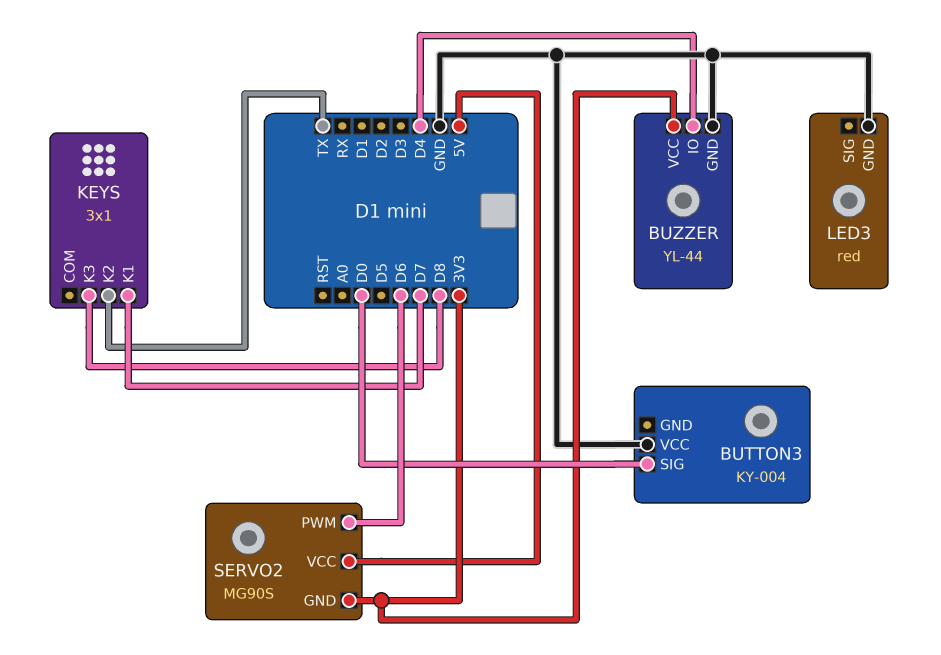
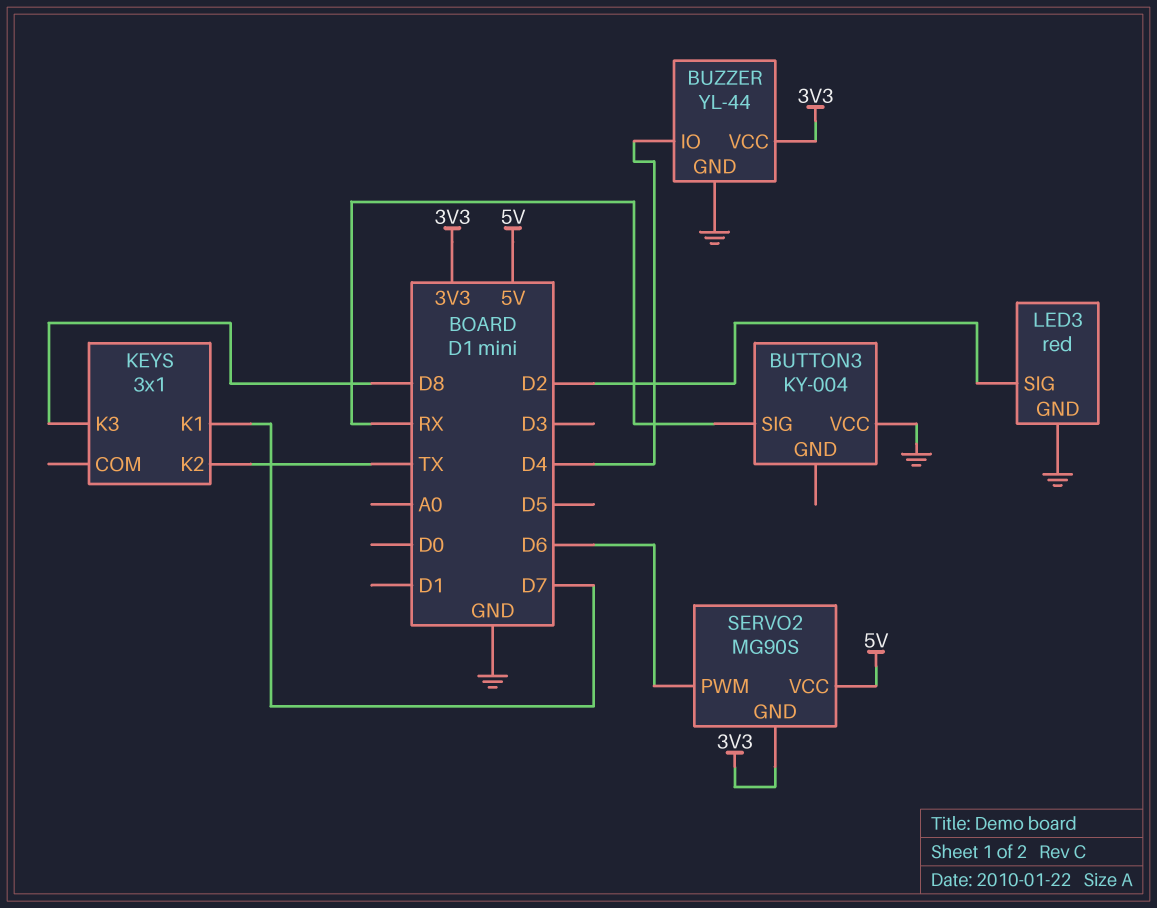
BUTTON3 pin SIG: D0 -> RX
LED3 pin SIG: none -> D2

